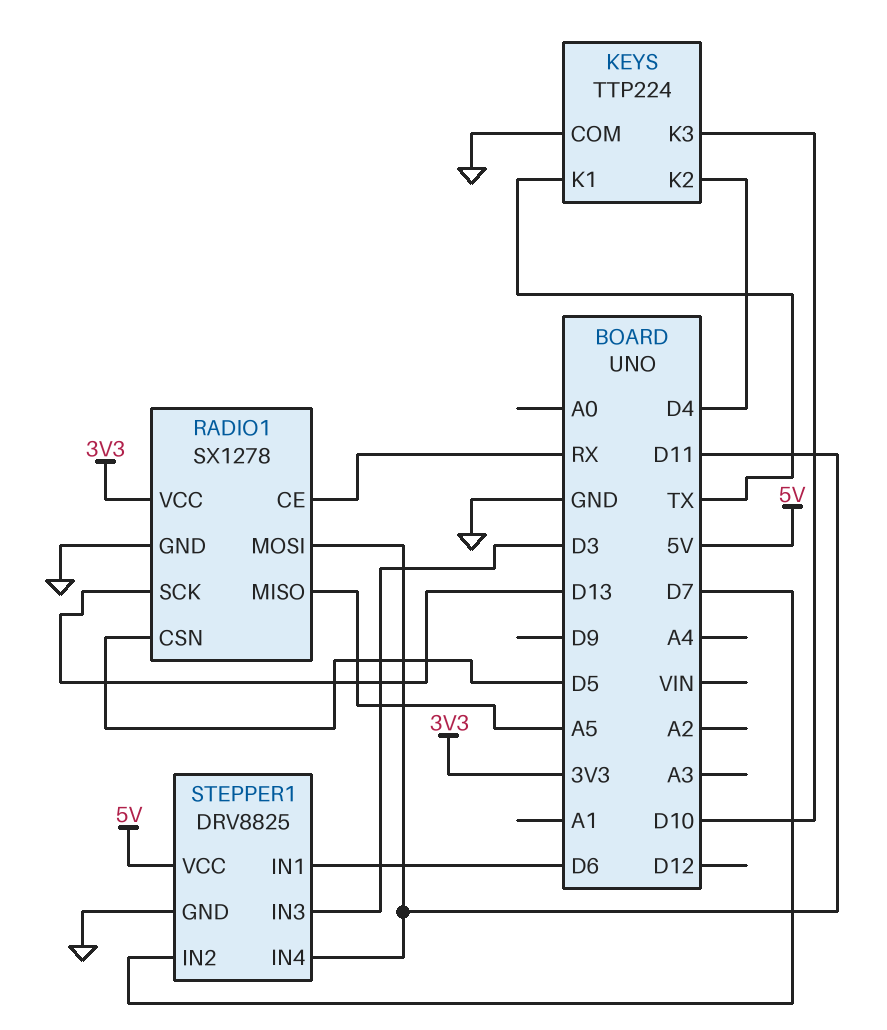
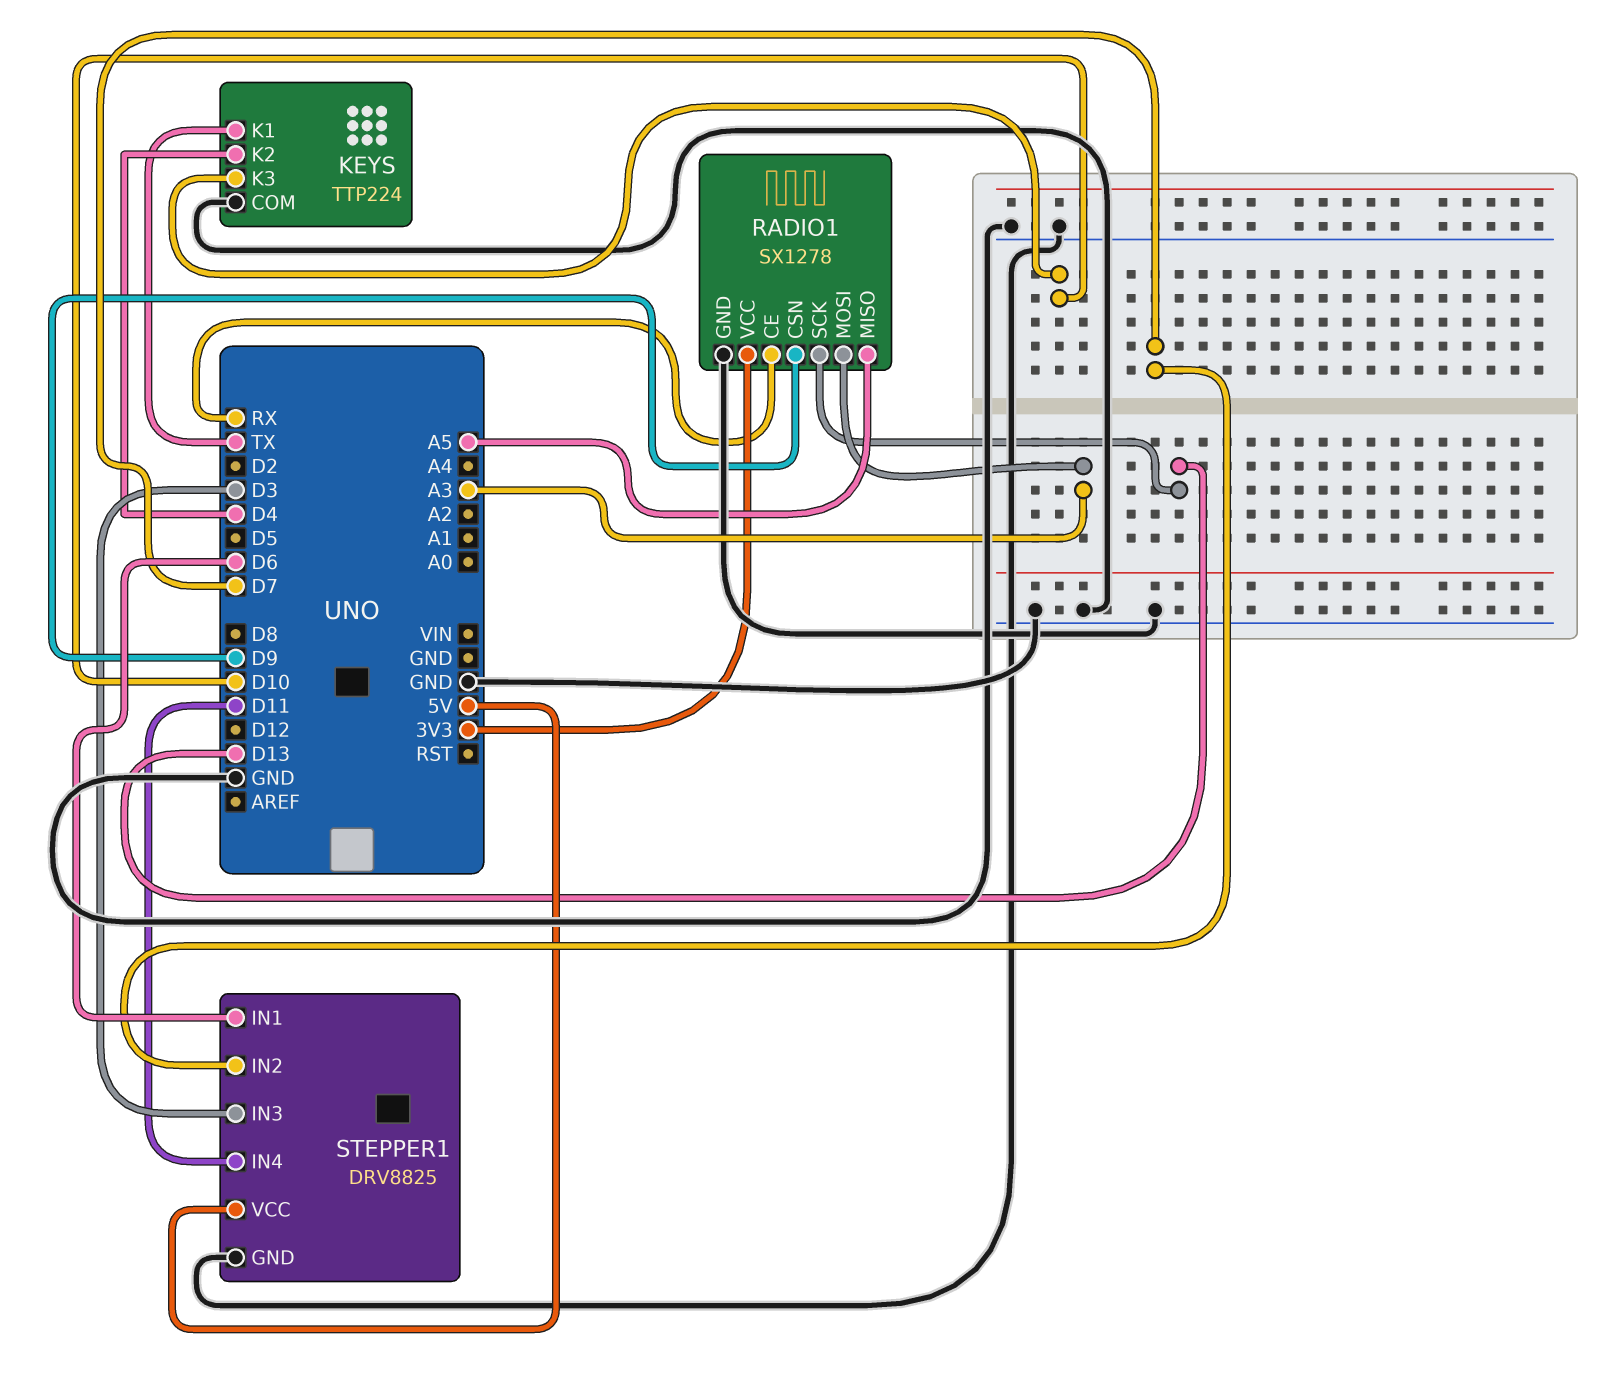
RADIO1 pin CSN: D5 -> D9
RADIO1 pin MOSI: D11 -> A3

